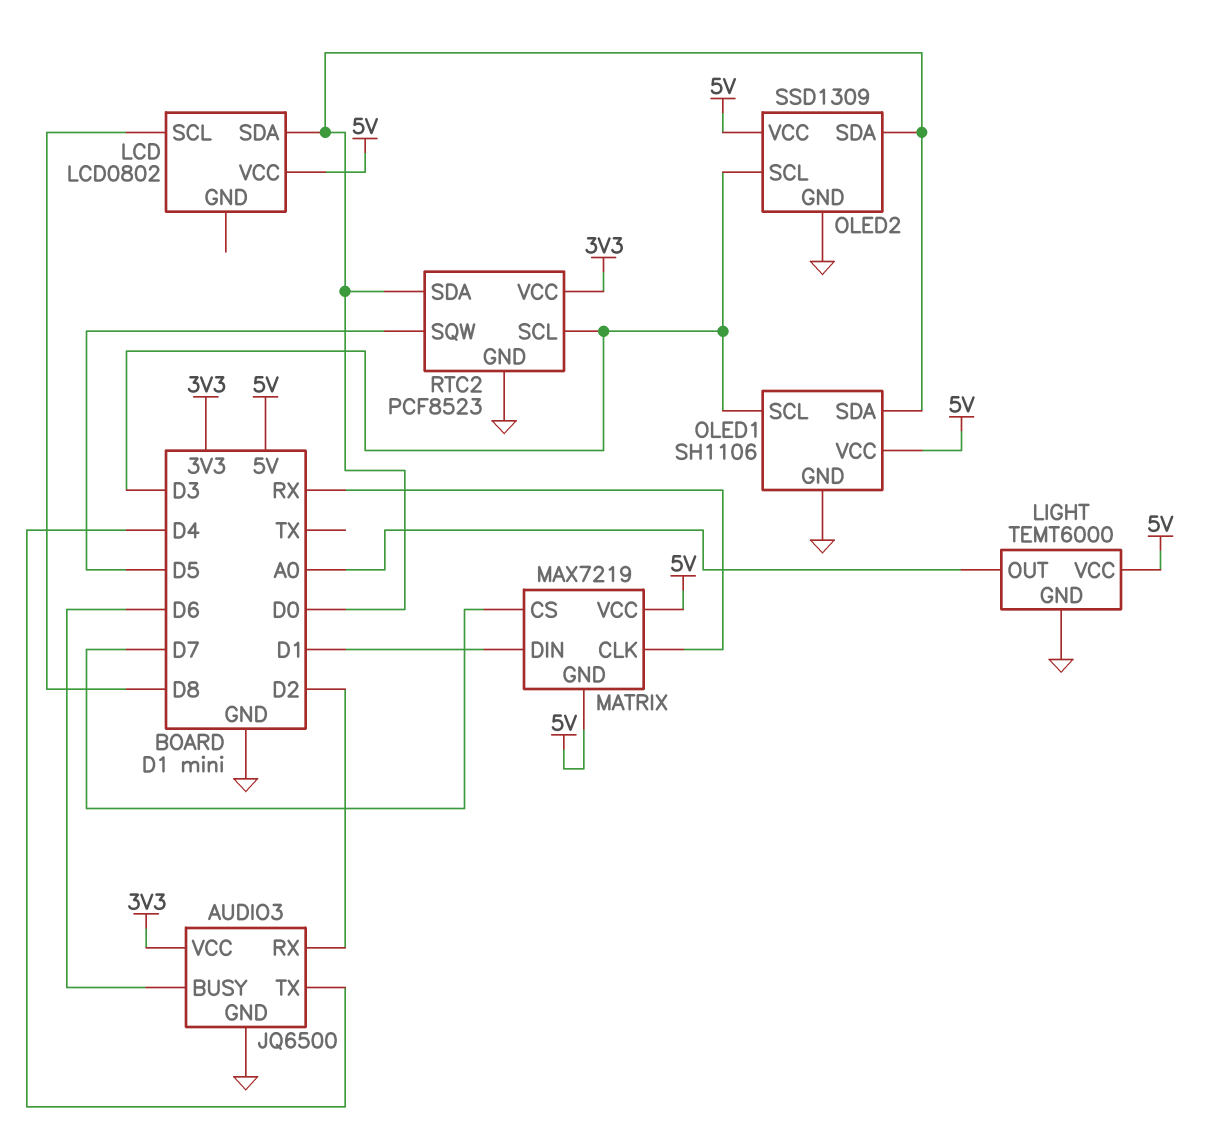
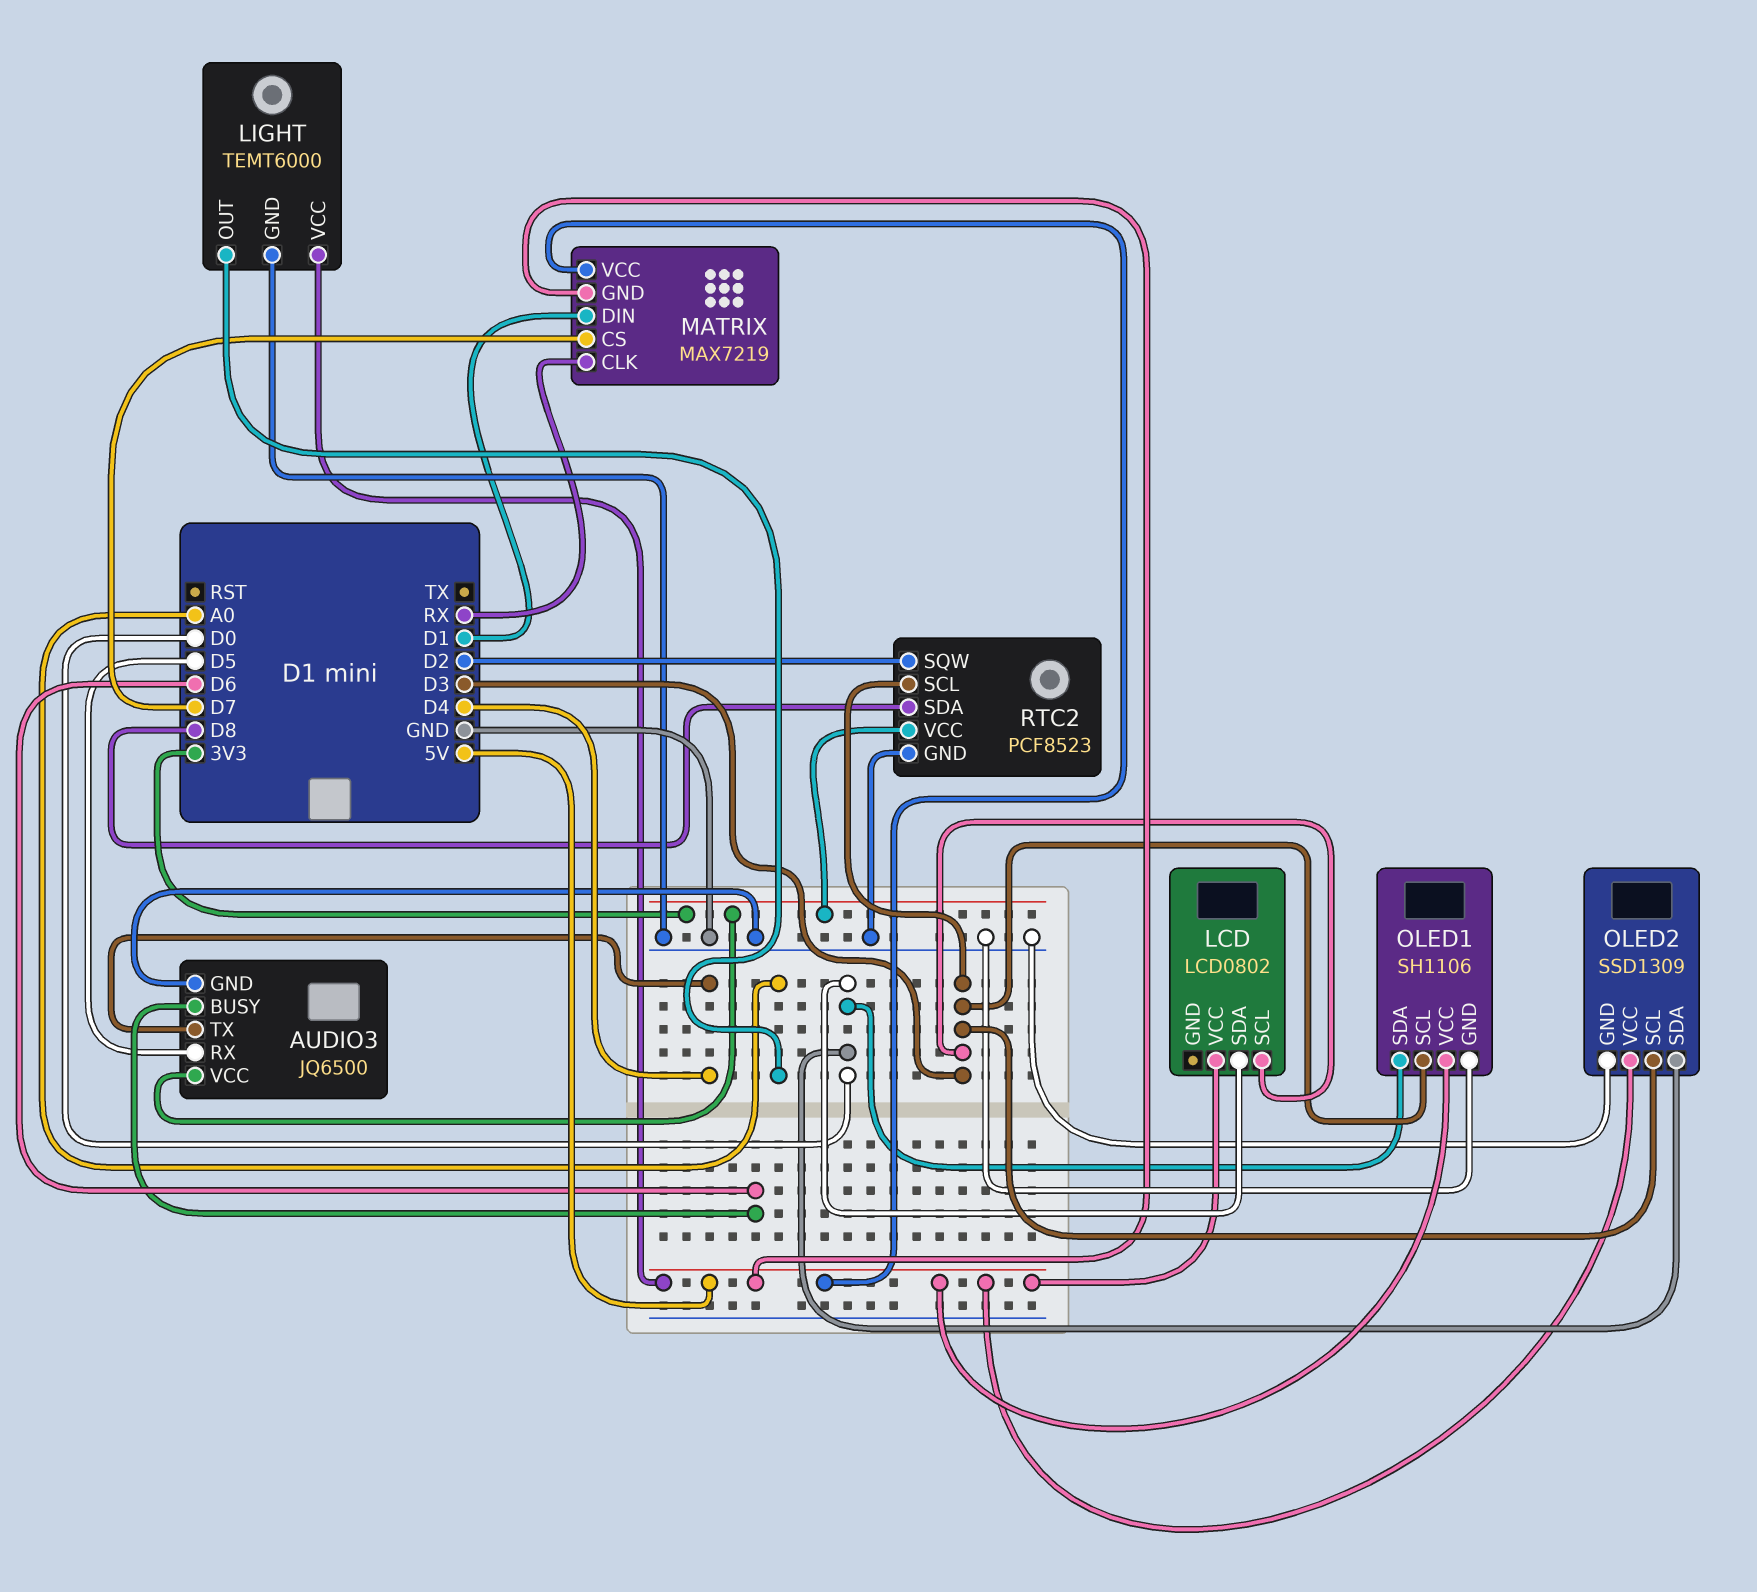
AUDIO3 pin RX: D2 -> D5
LCD pin SCL: D8 -> D3
RTC2 pin SDA: D0 -> D8
RTC2 pin SQW: D5 -> D2

